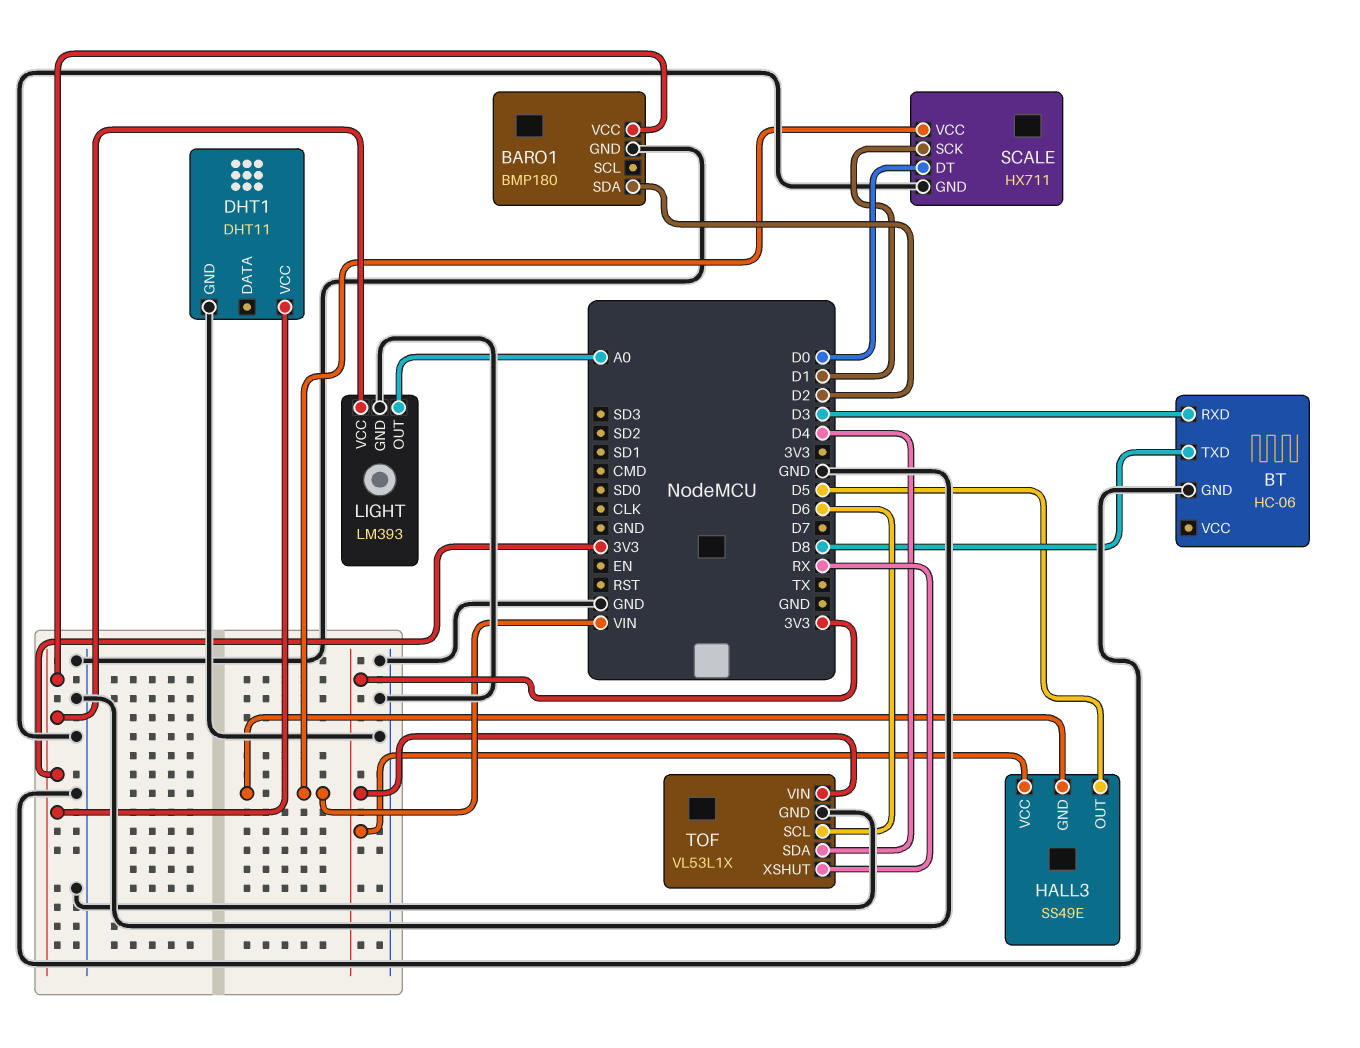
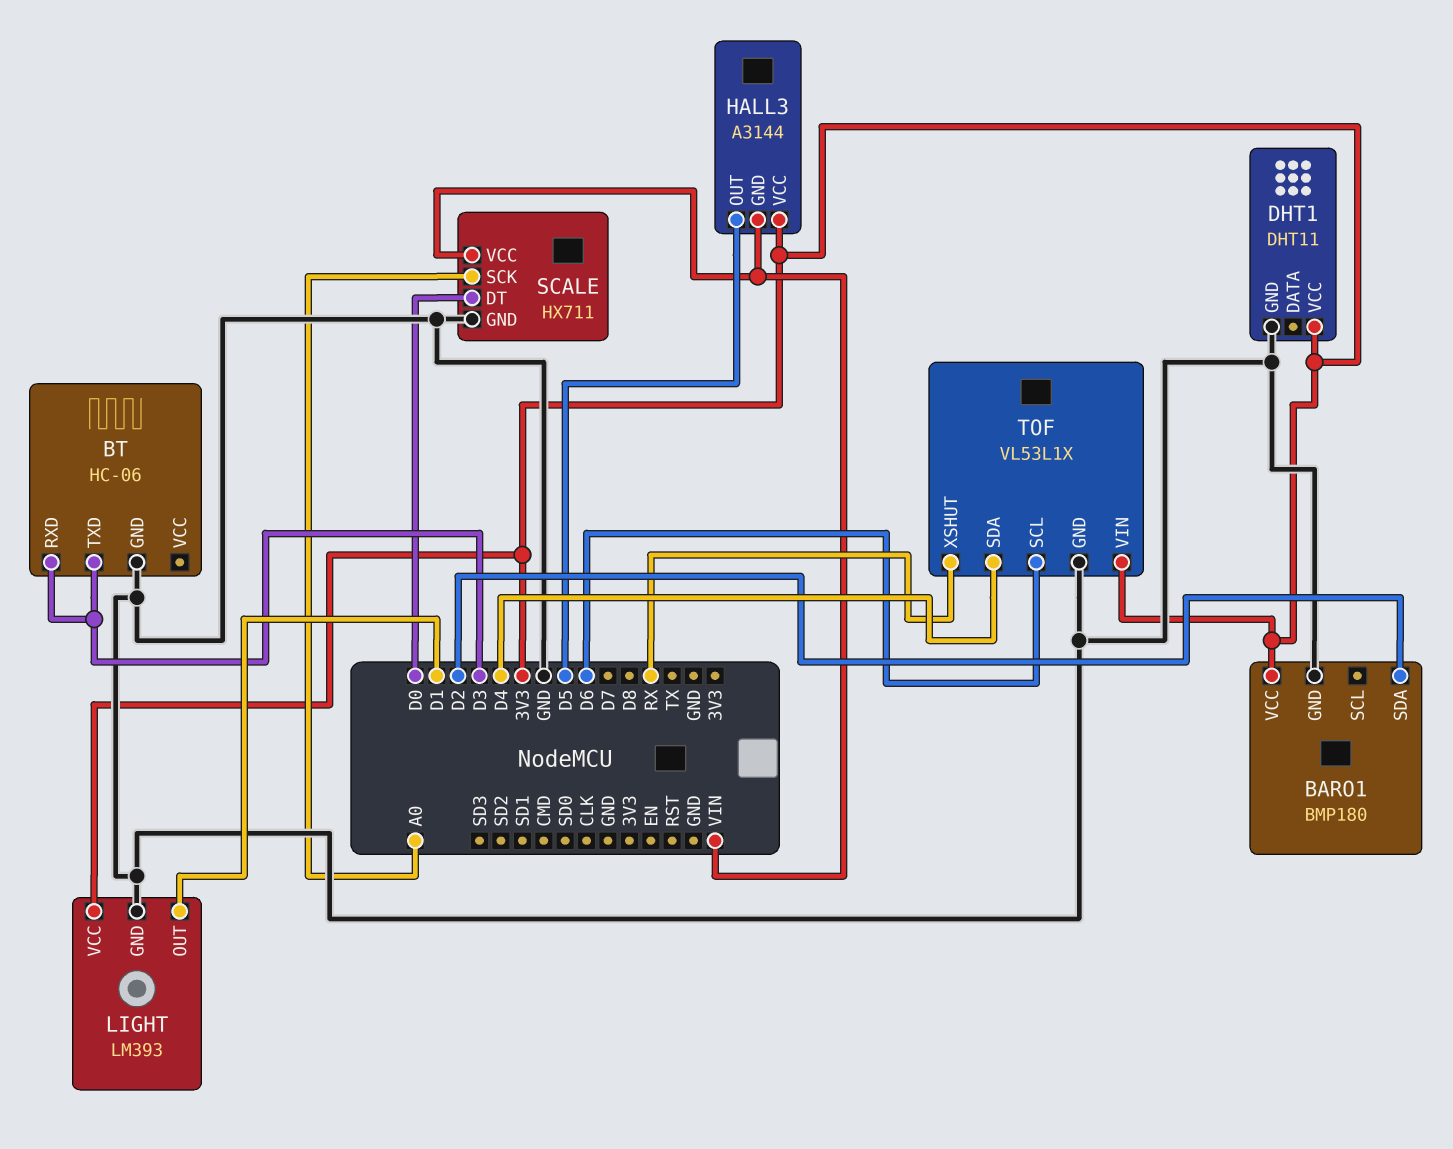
BT pin TXD: D8 -> D3
HALL3: SS49E -> A3144
LIGHT pin OUT: A0 -> D1
SCALE pin SCK: D1 -> A0

